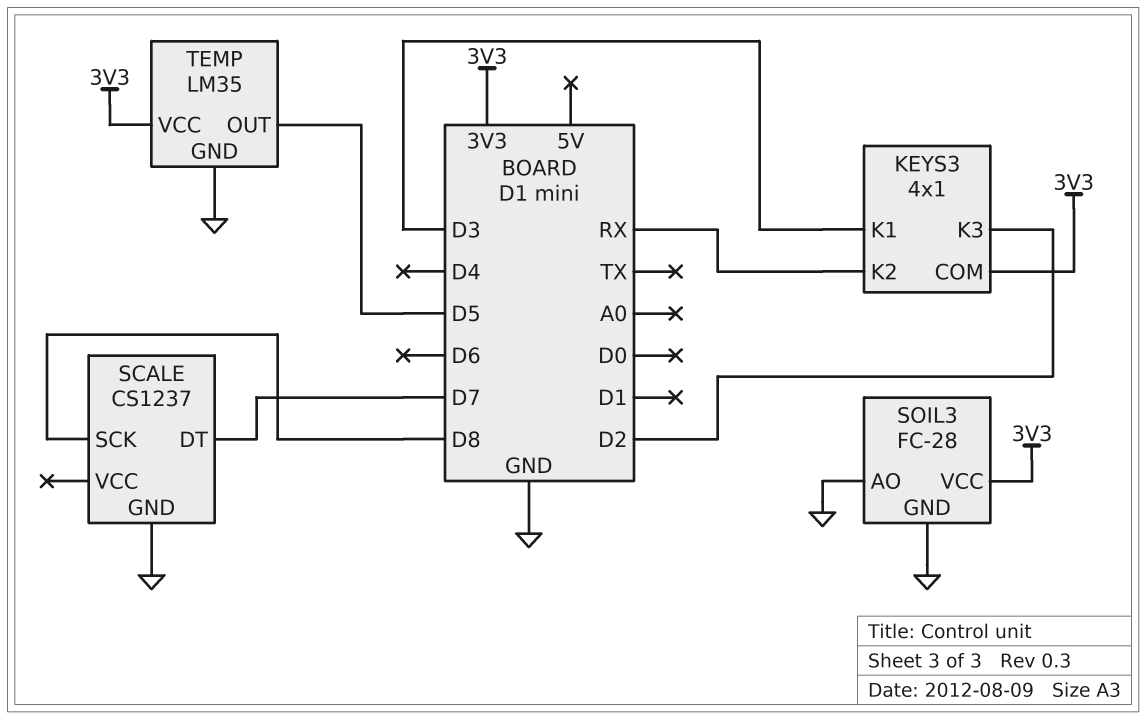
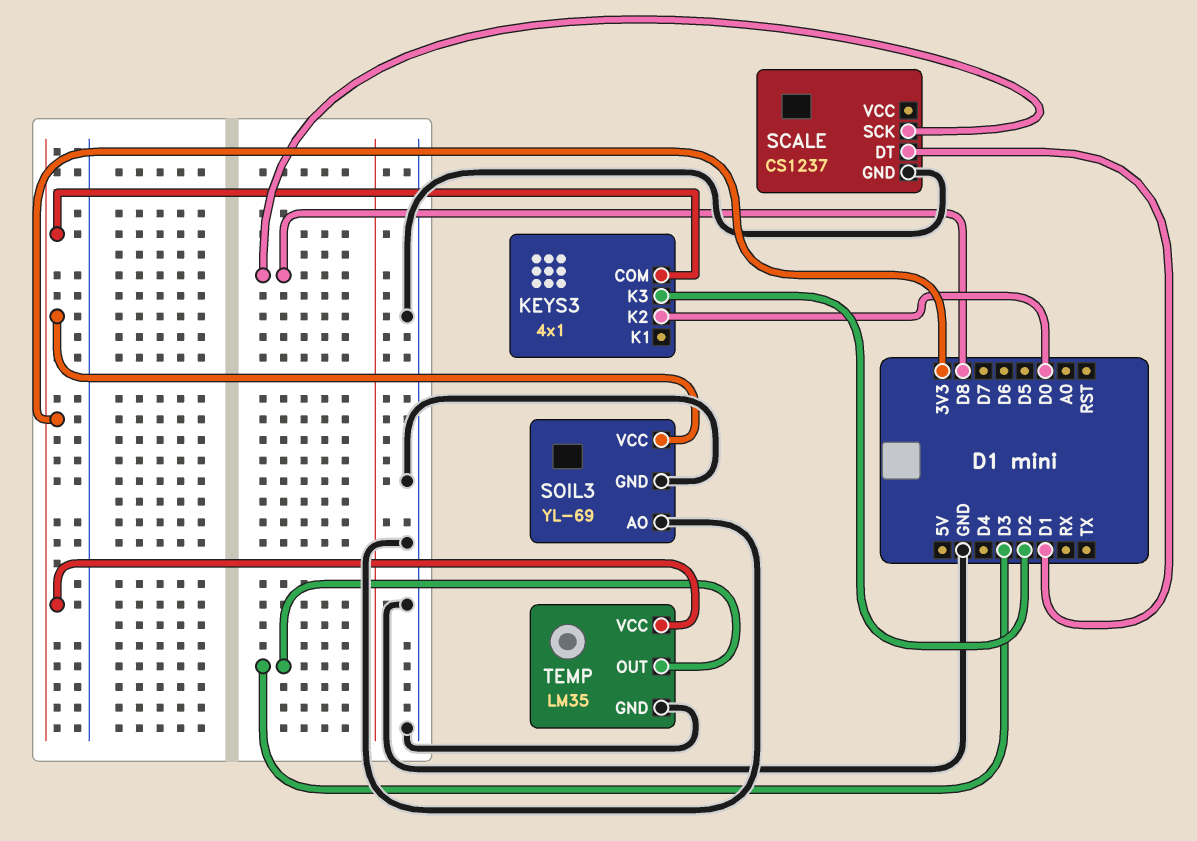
KEYS3 pin K1: D3 -> none
KEYS3 pin K2: RX -> D0
SCALE pin DT: D7 -> D1
SOIL3: FC-28 -> YL-69
TEMP pin OUT: D5 -> D3

